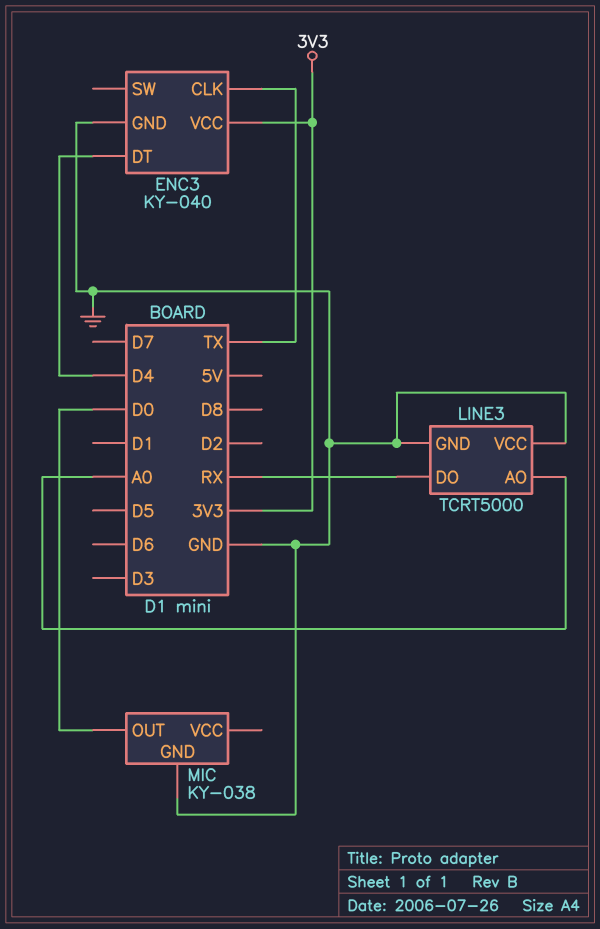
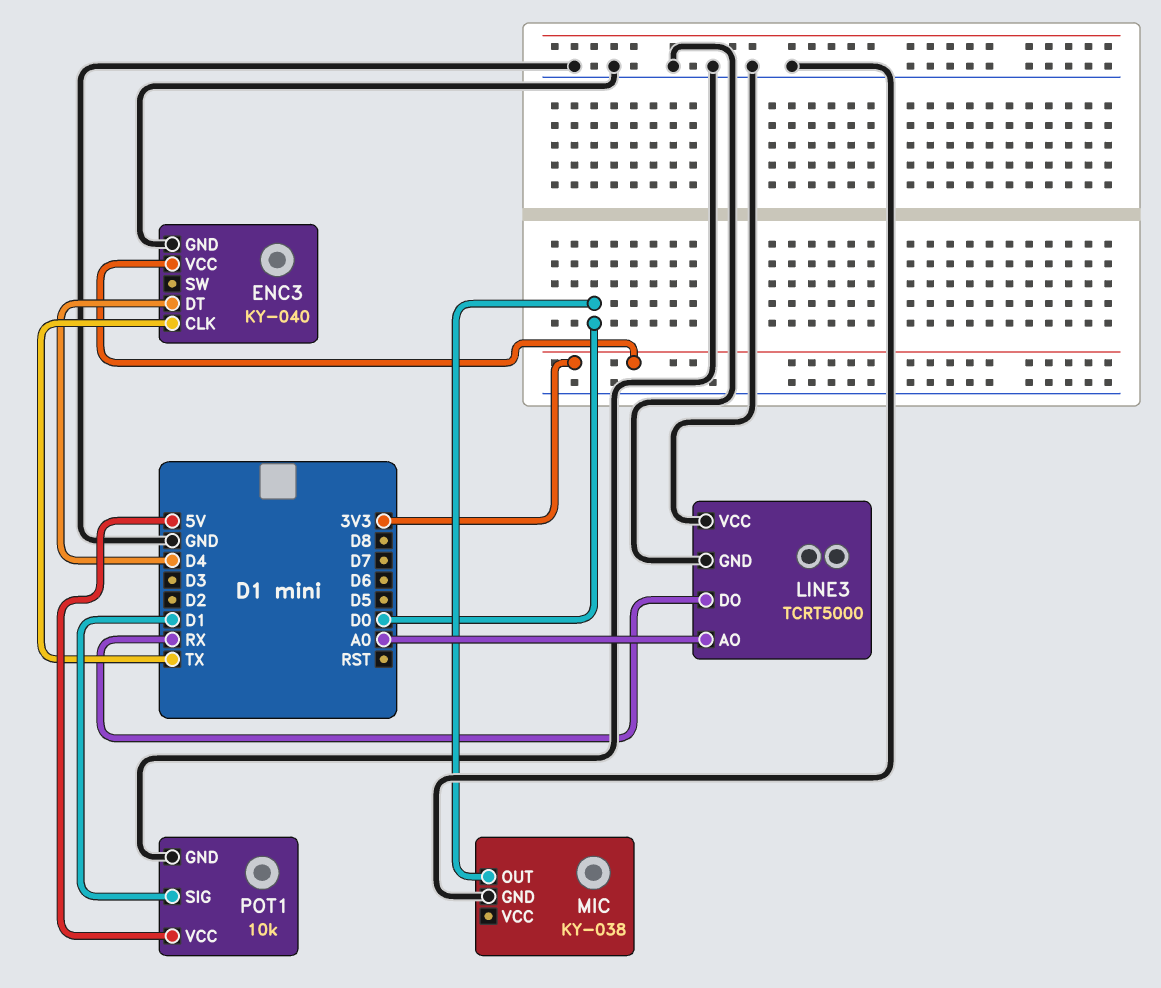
POT1: none -> 10k
POT1 pin GND: none -> GND
POT1 pin SIG: none -> D1
POT1 pin VCC: none -> 5V

